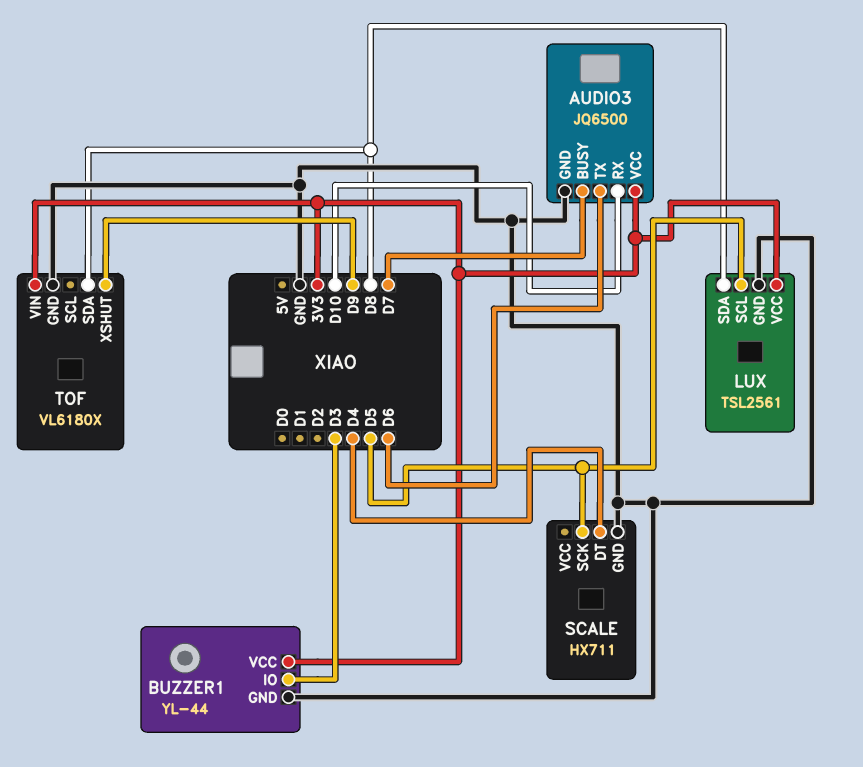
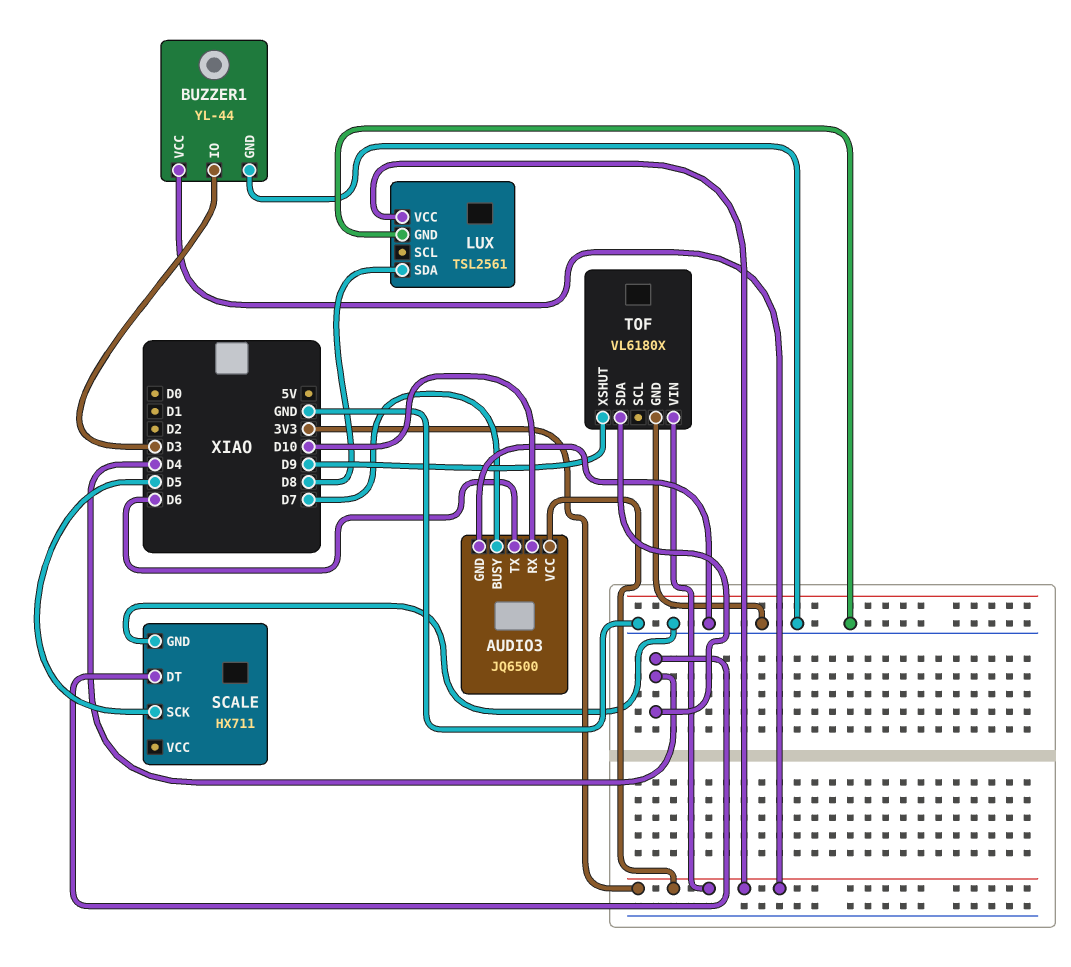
LUX pin SCL: D5 -> none
TOF pin SDA: D8 -> D4

